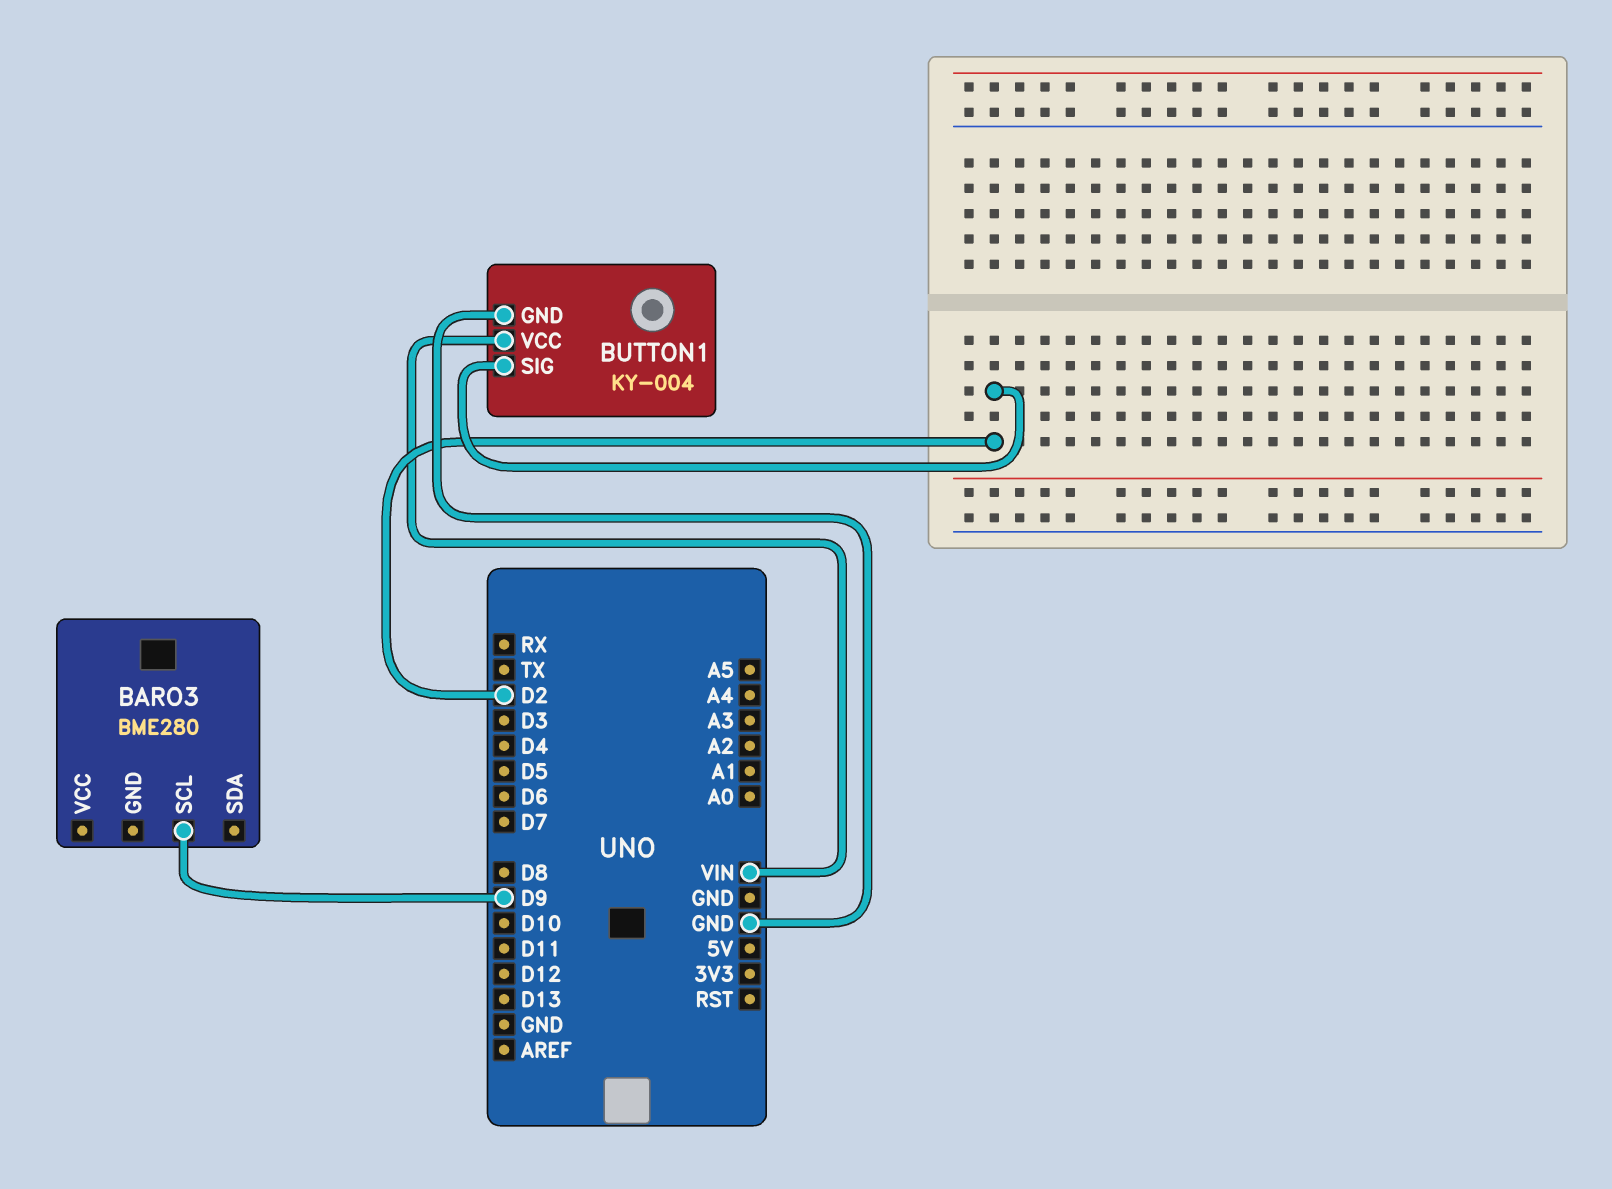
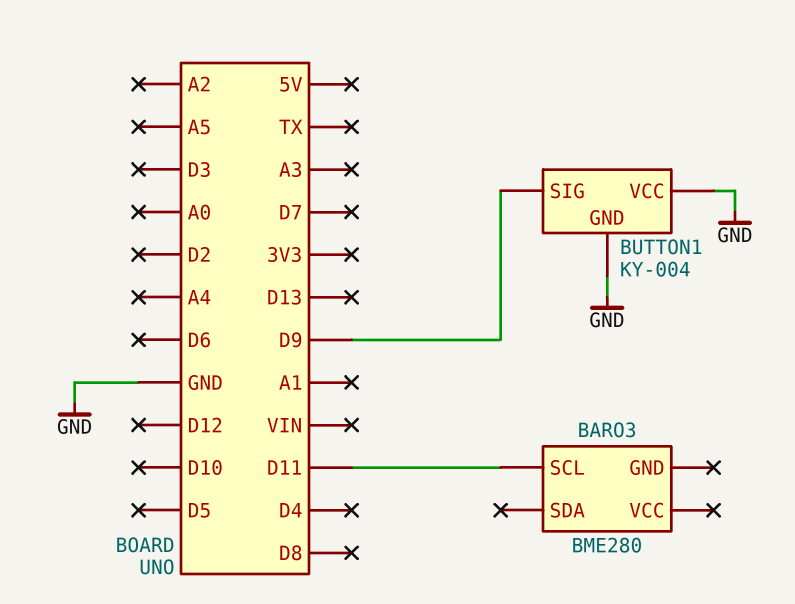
BARO3 pin SCL: D9 -> D11
BUTTON1 pin SIG: D2 -> D9
BUTTON1 pin VCC: VIN -> GND

